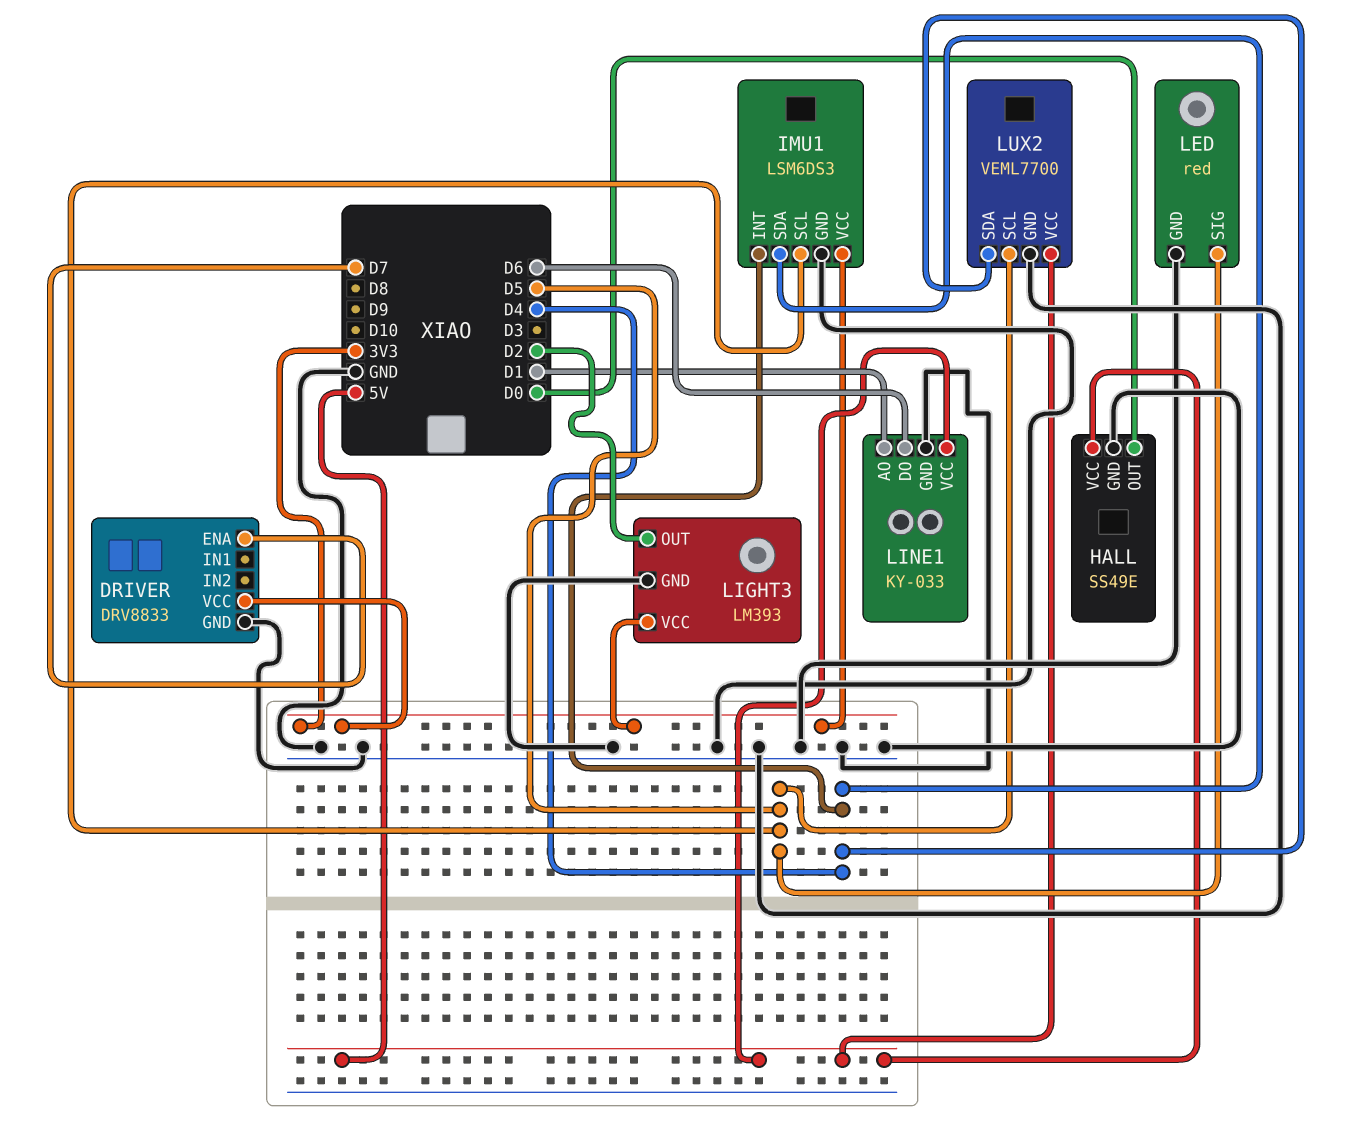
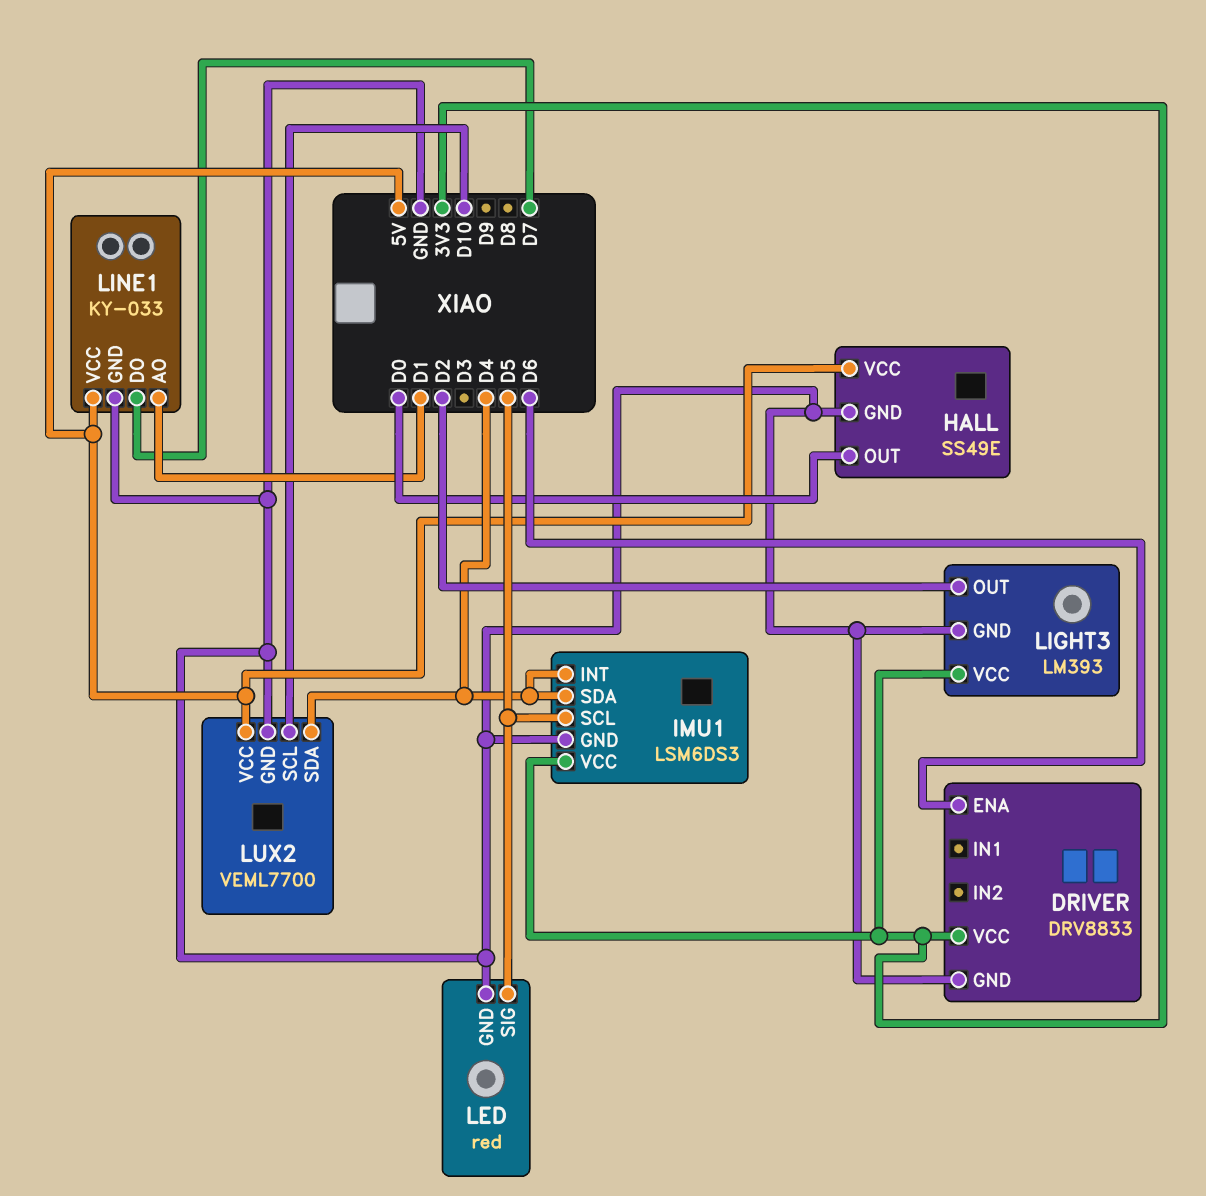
DRIVER pin ENA: D7 -> D6
LINE1 pin DO: D6 -> D7
LUX2 pin SCL: D5 -> D10

